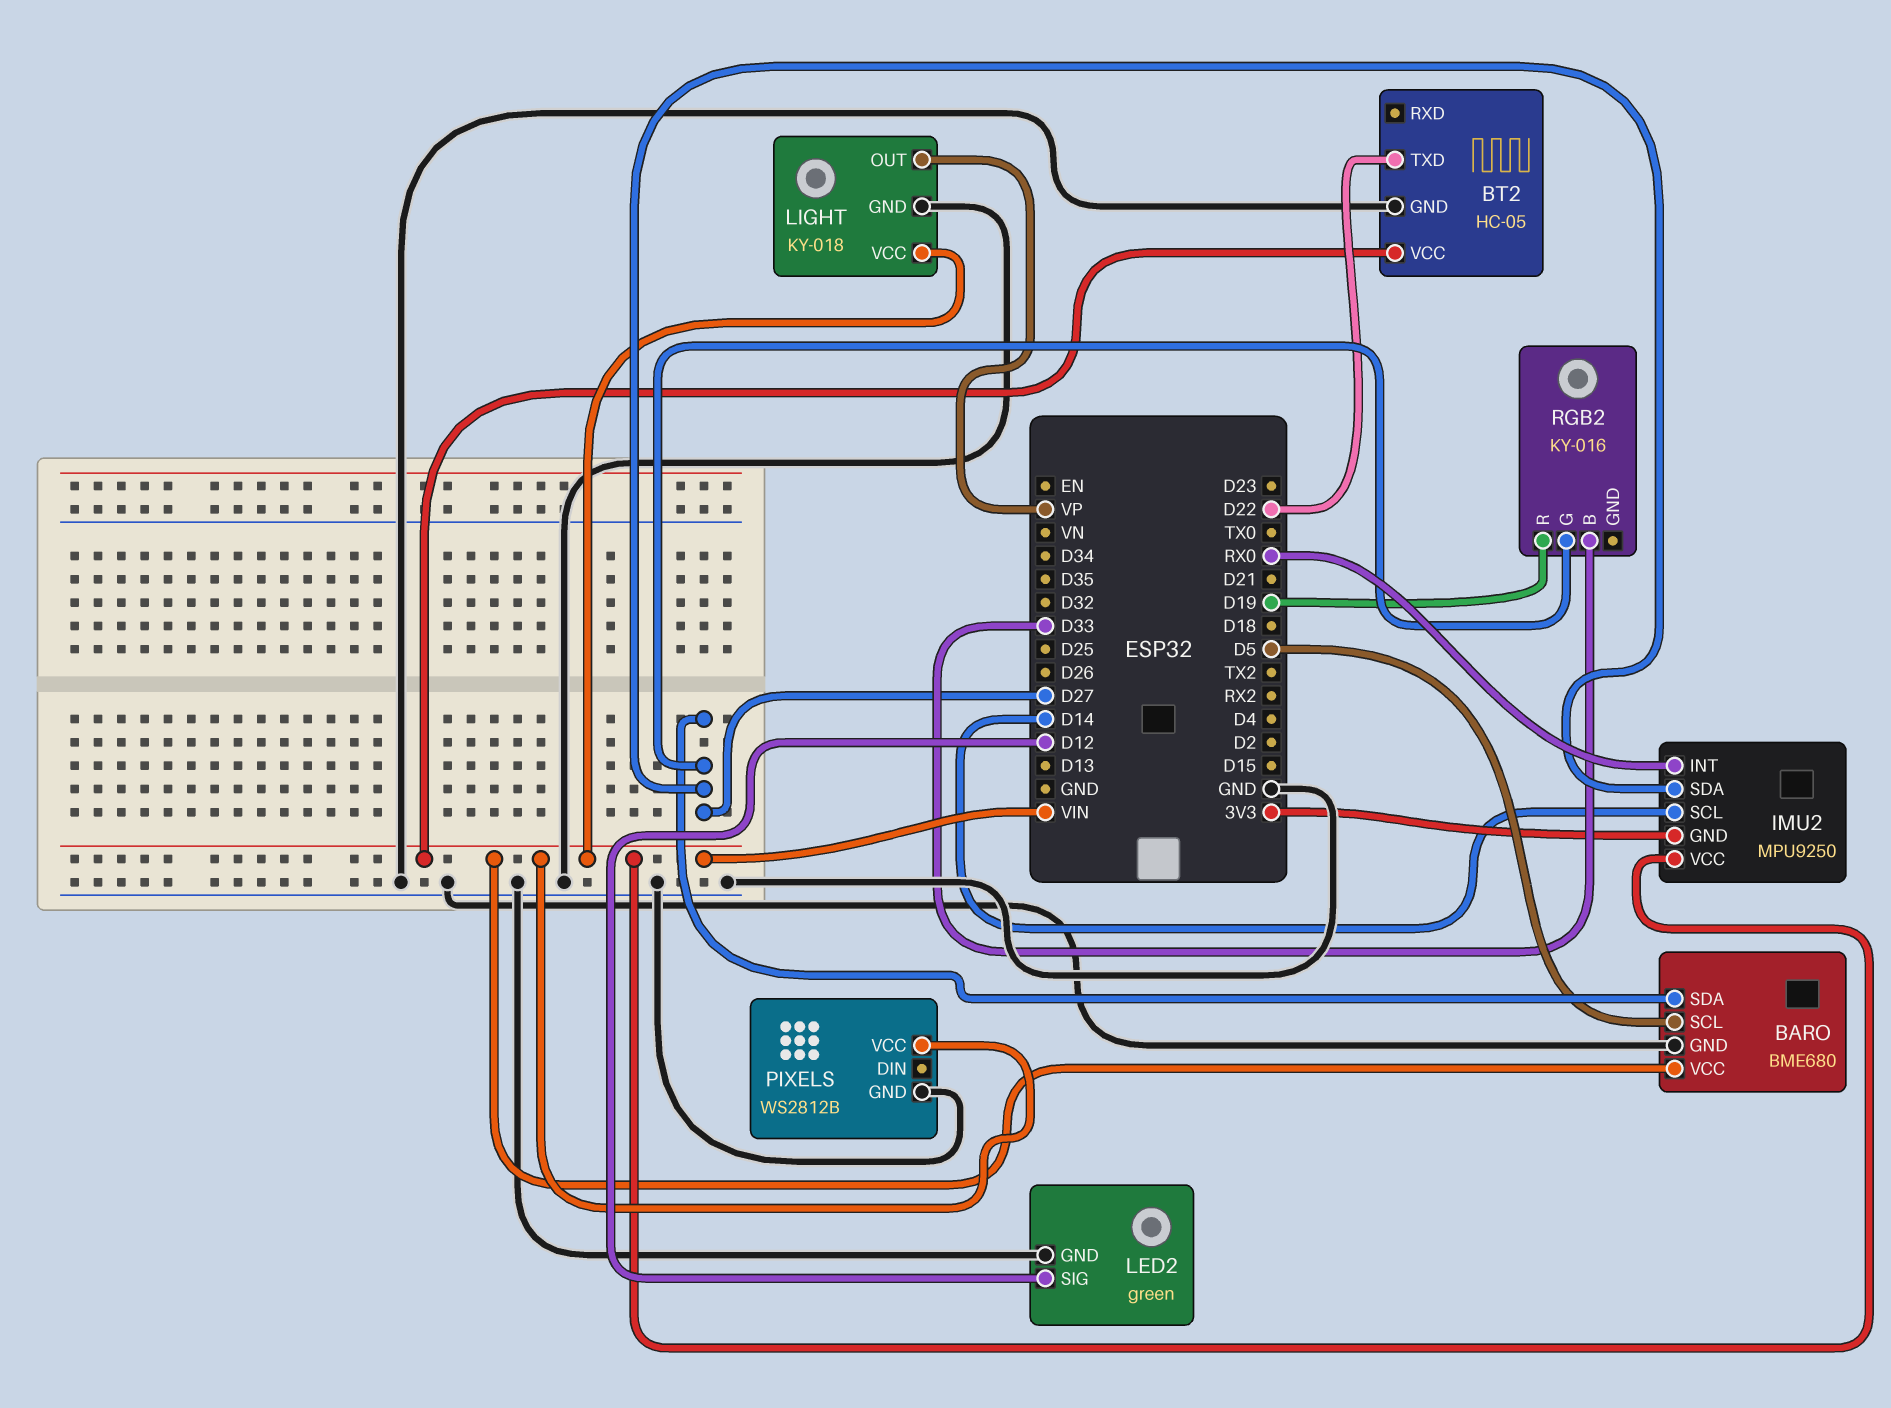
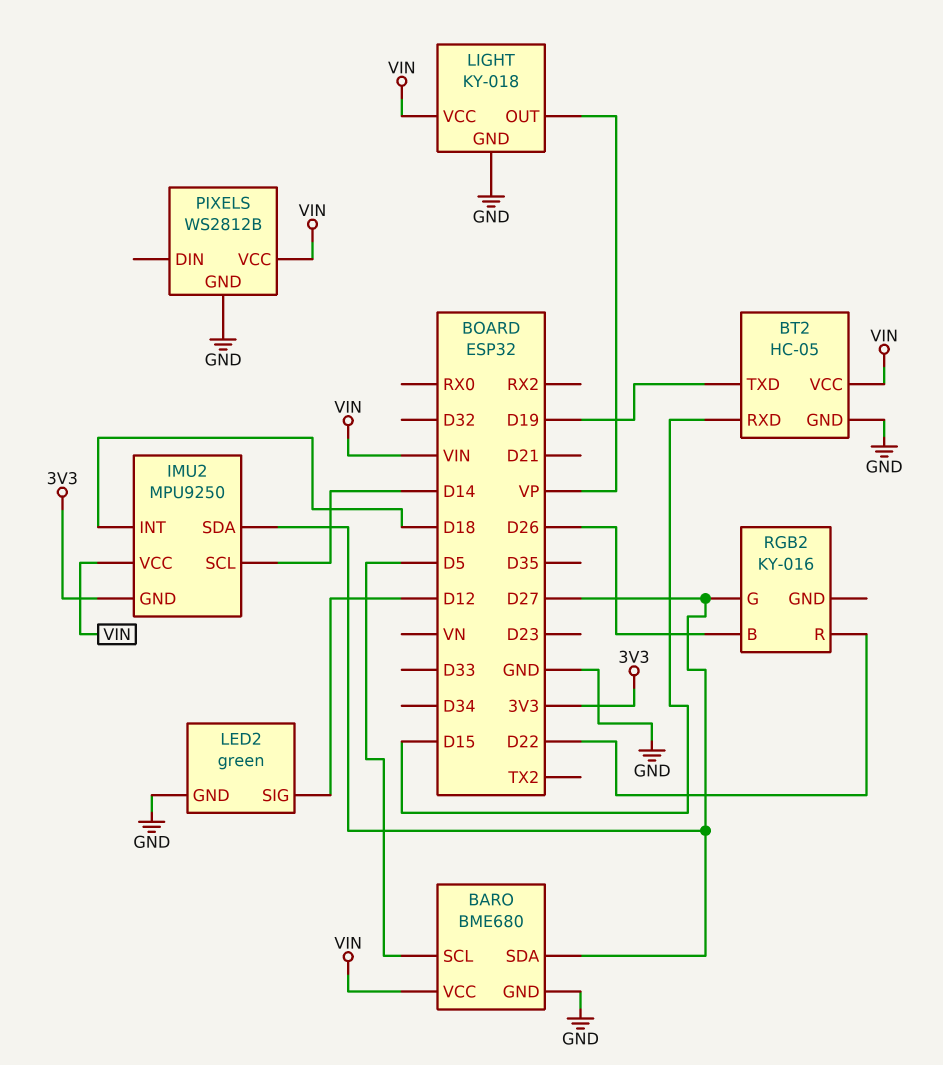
BT2 pin RXD: none -> D15
BT2 pin TXD: D22 -> D19
IMU2 pin INT: RX0 -> D18
RGB2 pin B: D33 -> D26
RGB2 pin R: D19 -> D22

